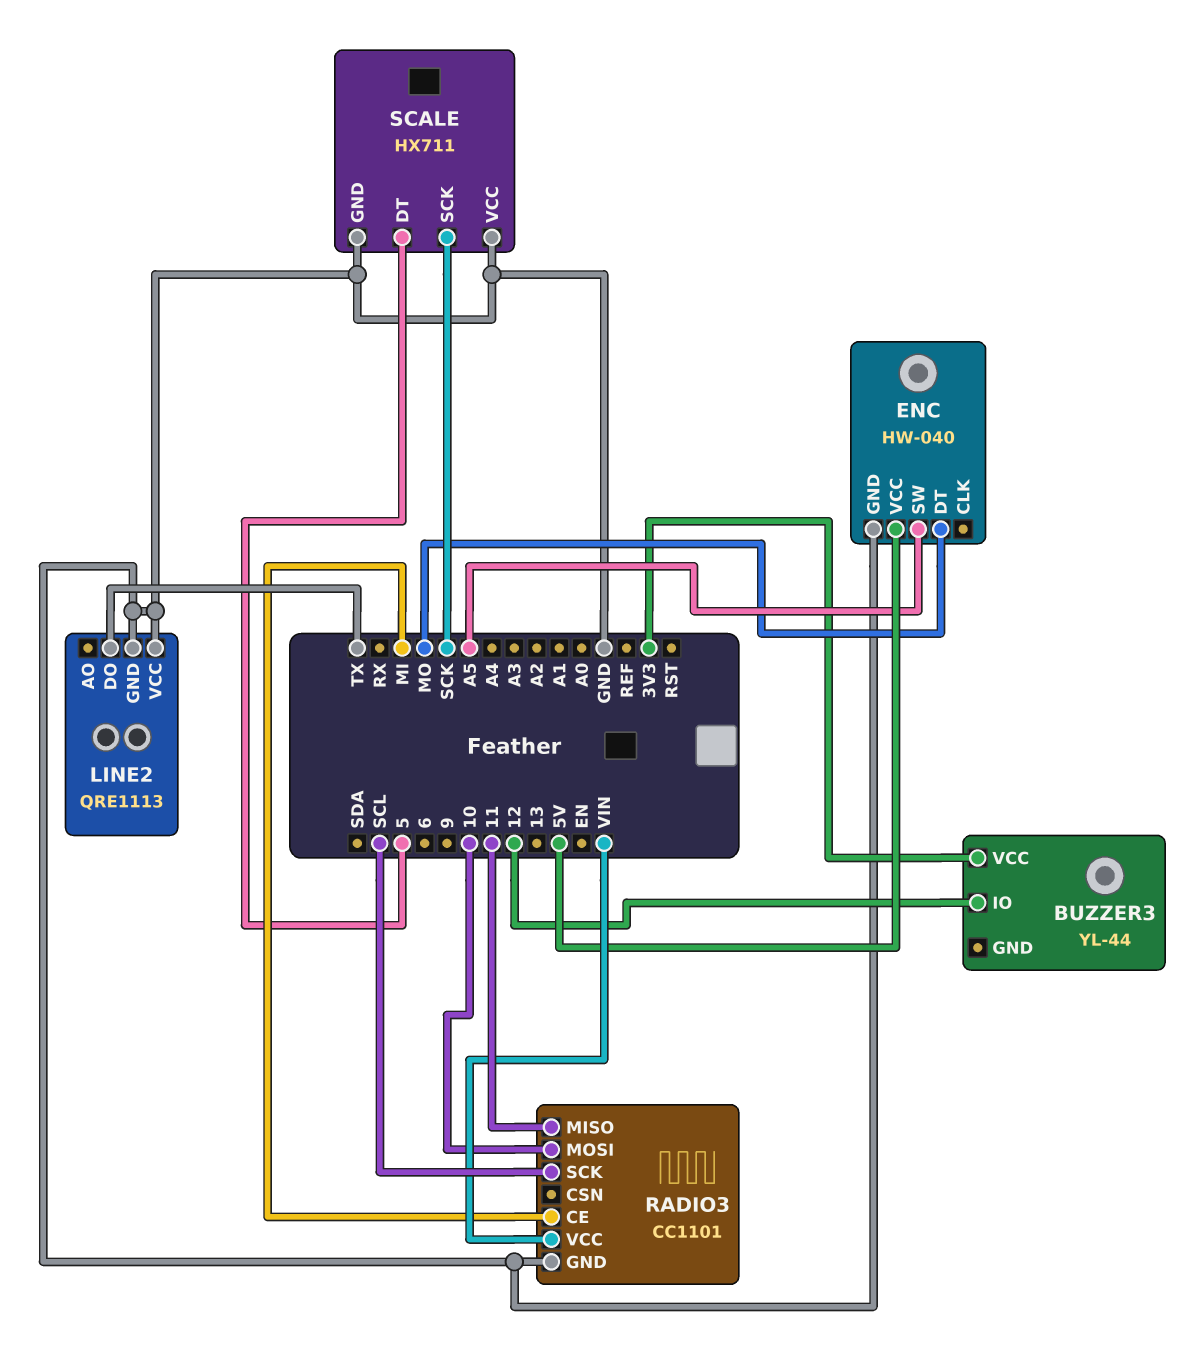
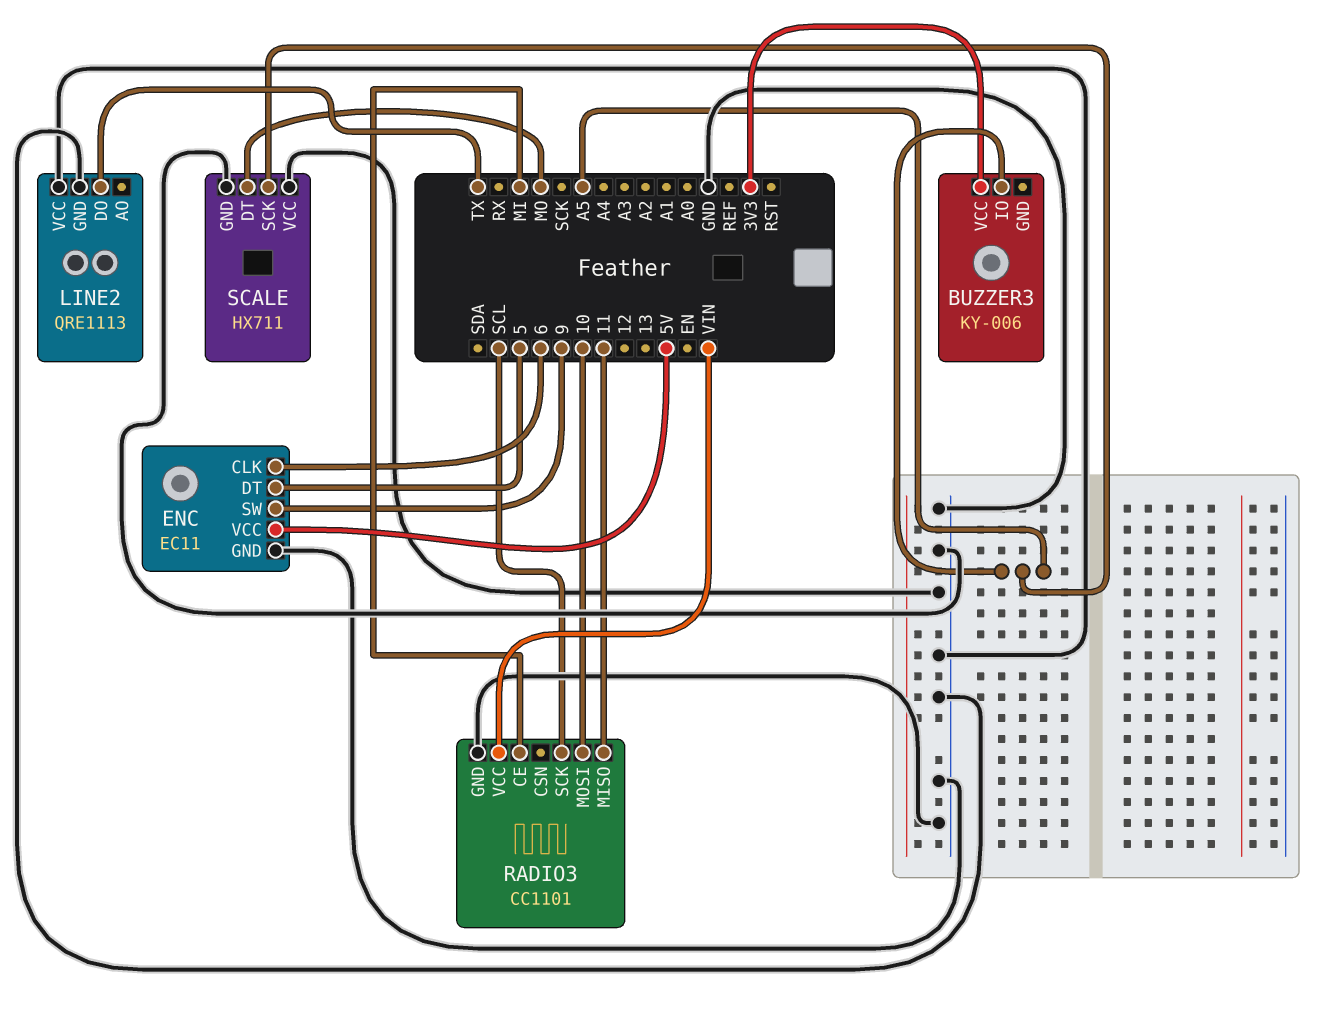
BUZZER3: YL-44 -> KY-006
BUZZER3 pin IO: 12 -> A5
ENC: HW-040 -> EC11
ENC pin CLK: none -> 6
ENC pin DT: MO -> 5
ENC pin SW: A5 -> 9
SCALE pin DT: 5 -> MO
SCALE pin SCK: SCK -> A5

